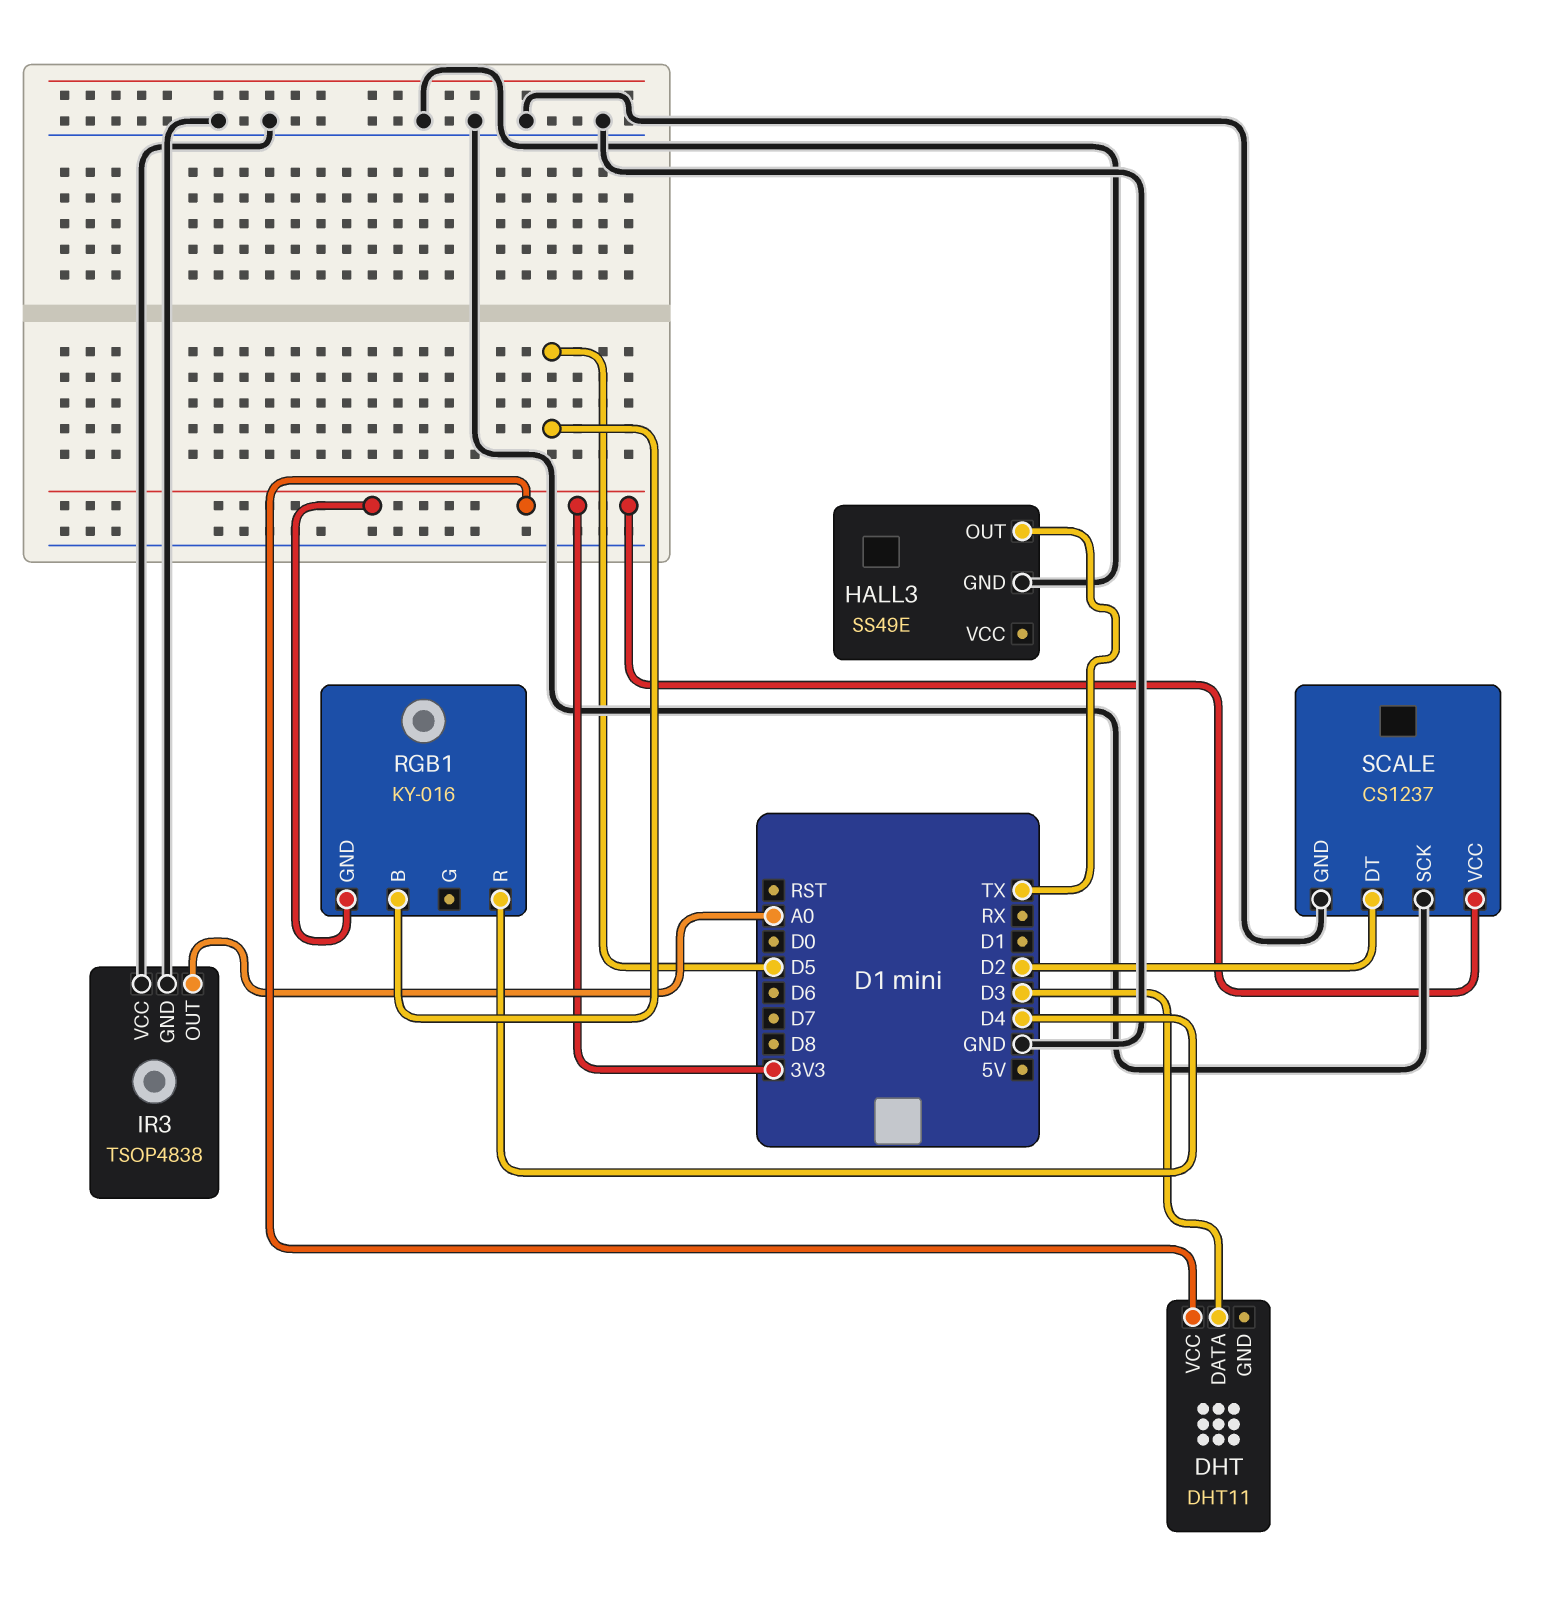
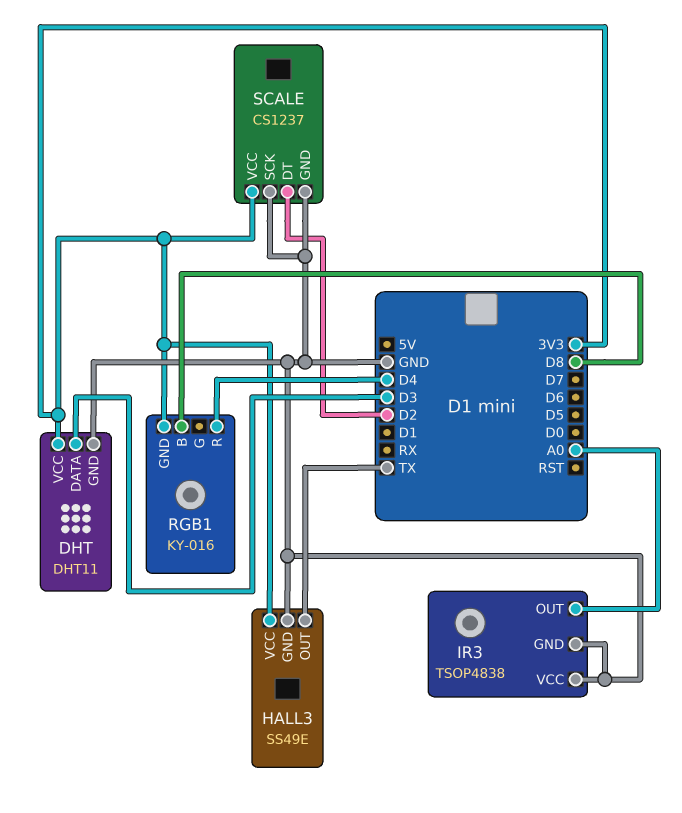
DHT pin GND: none -> GND
HALL3 pin VCC: none -> 3V3
RGB1 pin B: D5 -> D8

